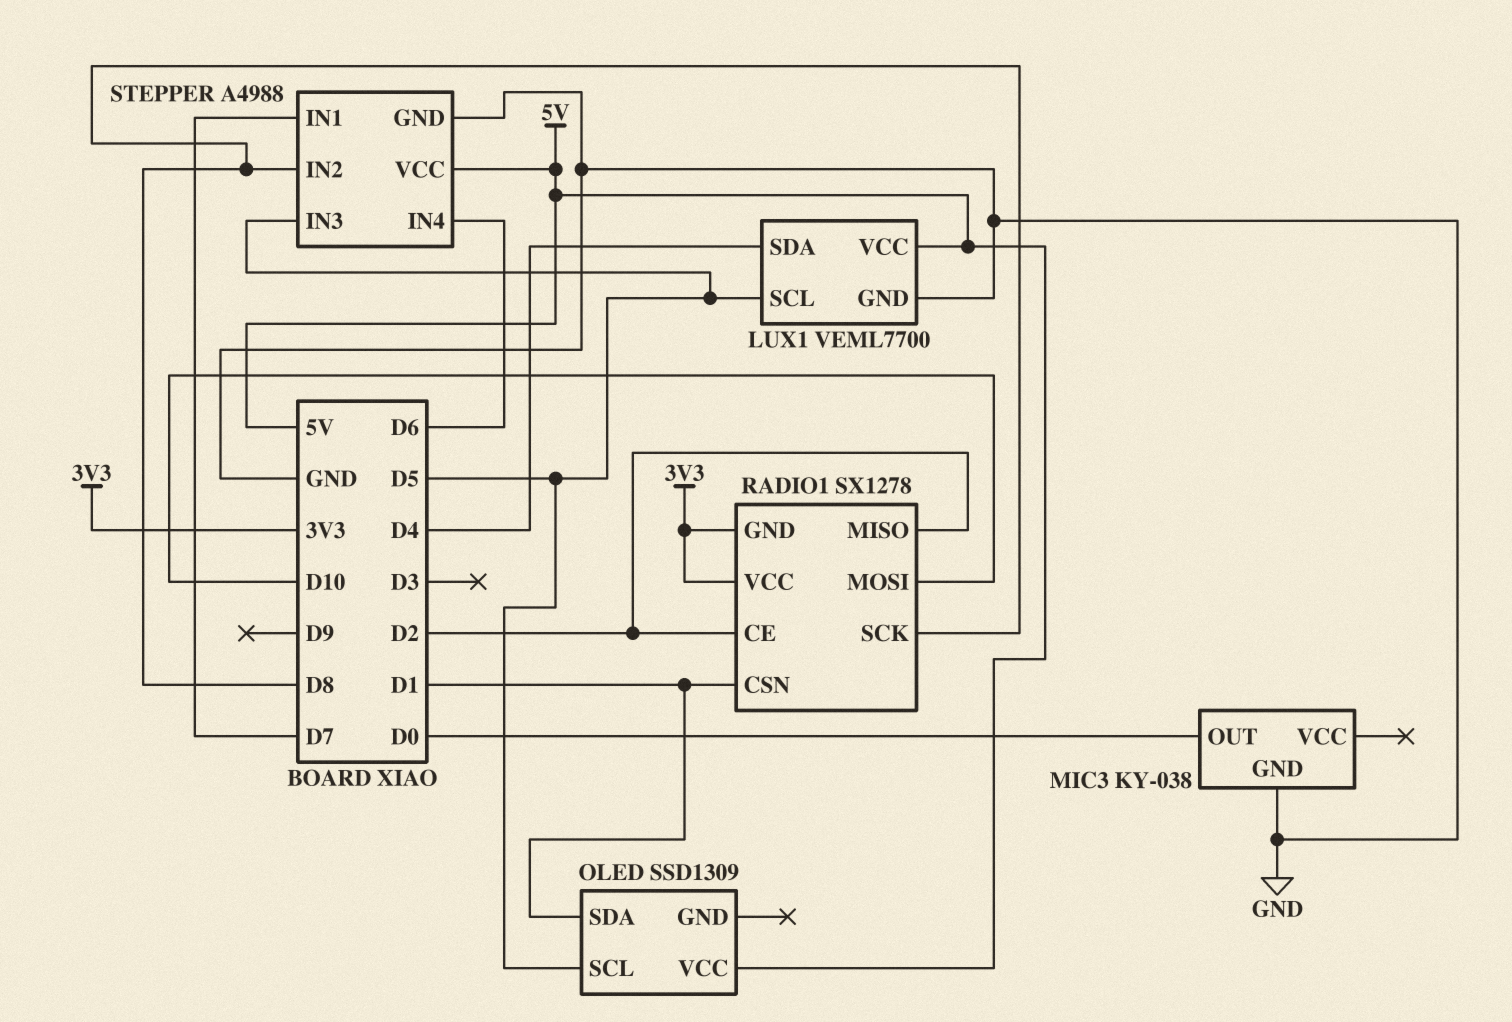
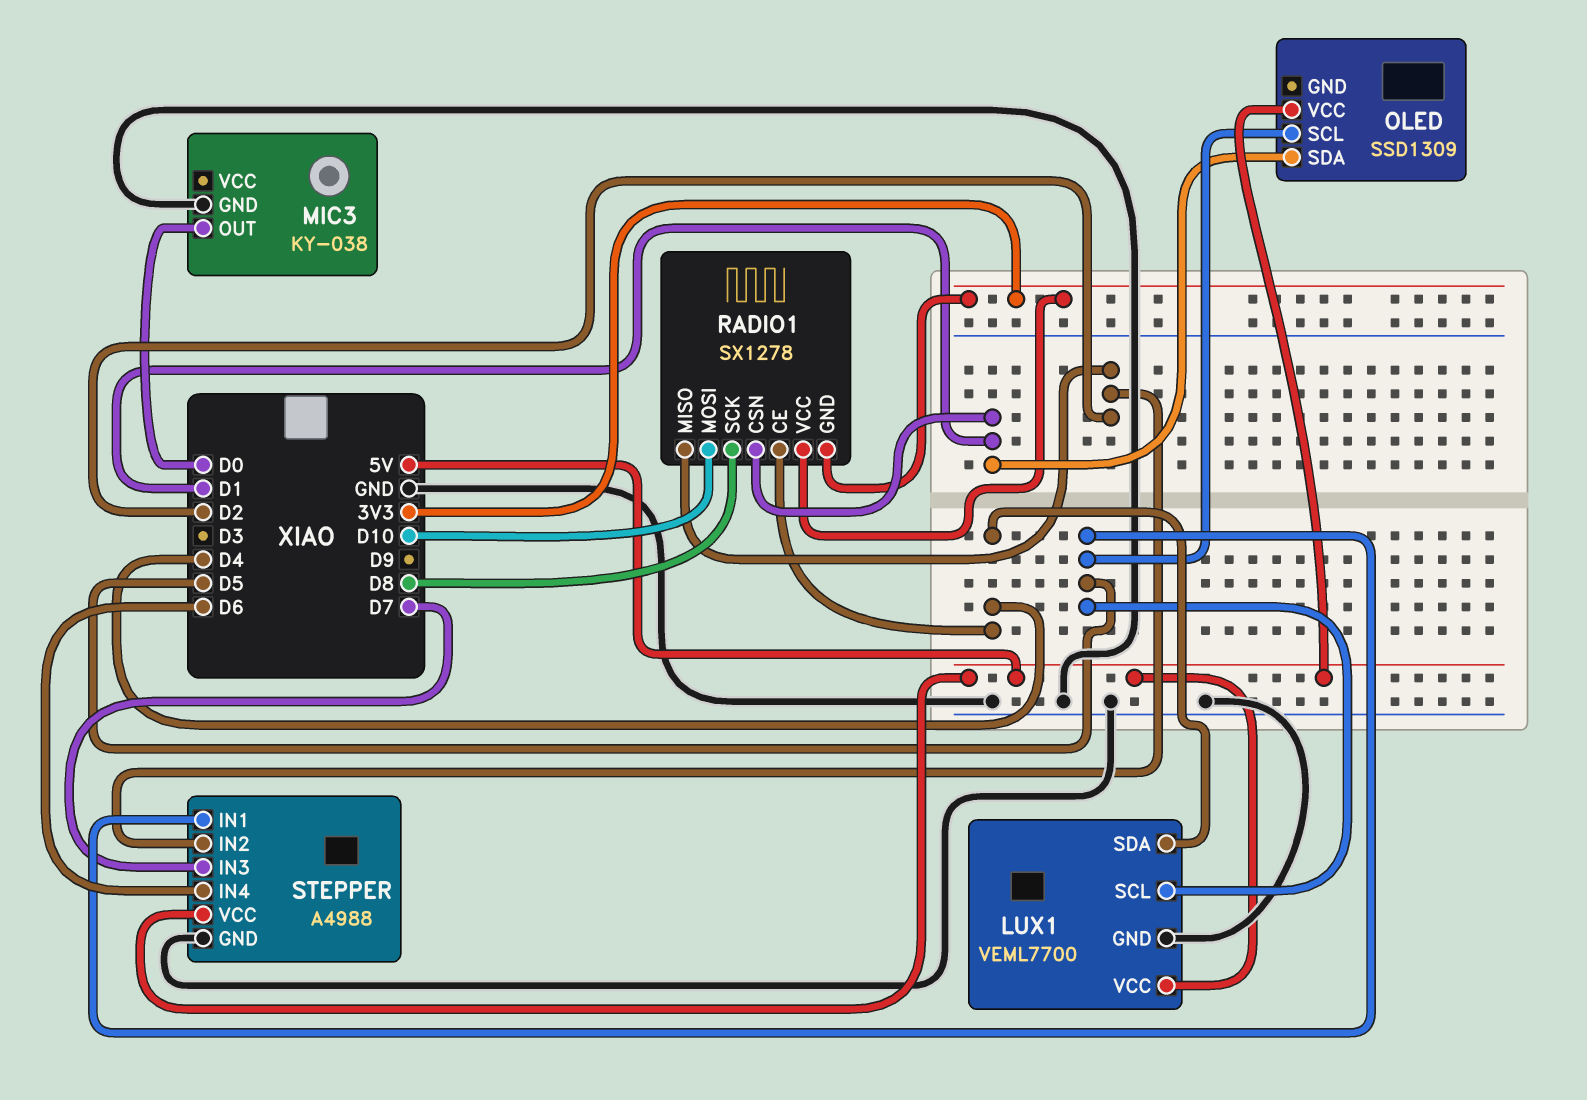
RADIO1 pin CE: D2 -> D4
STEPPER pin IN1: D7 -> D5
STEPPER pin IN2: D8 -> D2
STEPPER pin IN3: D5 -> D7

